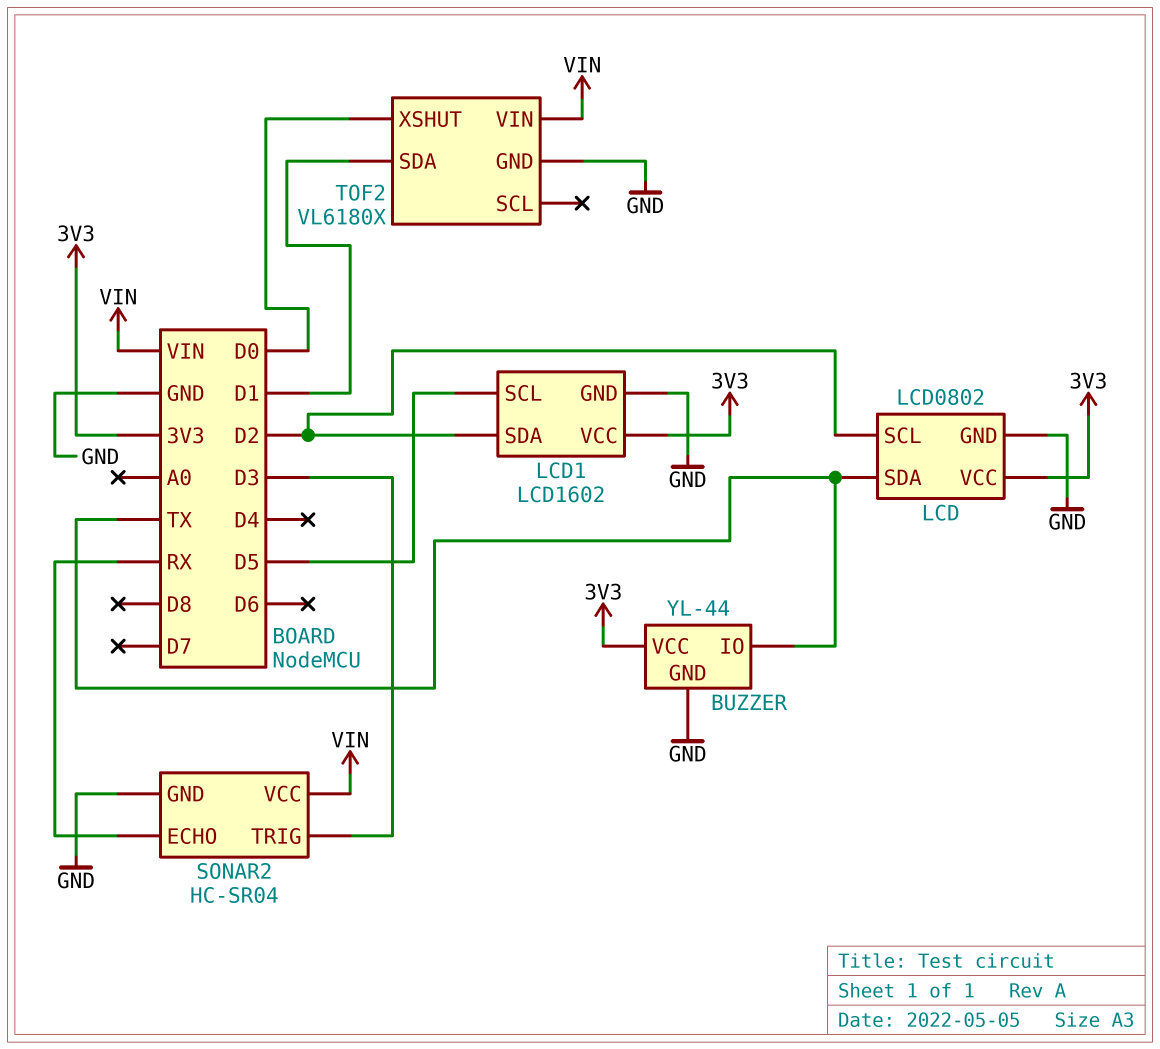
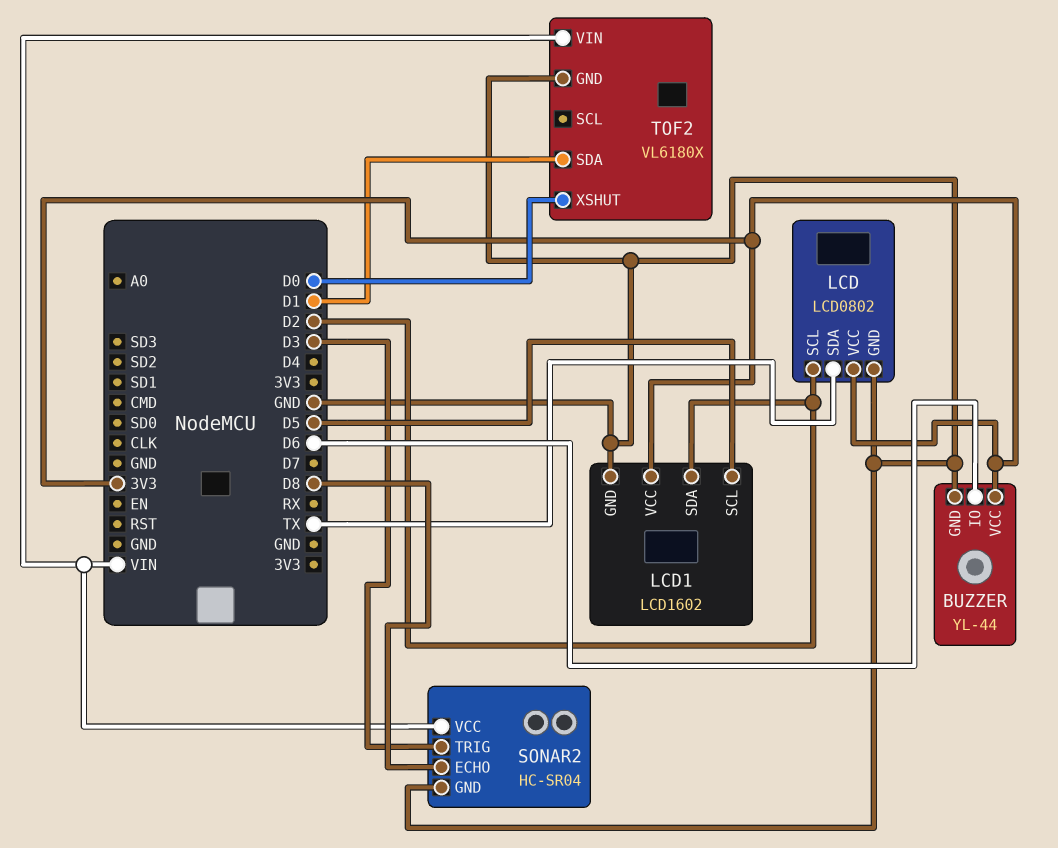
BUZZER pin IO: TX -> D6
SONAR2 pin ECHO: RX -> D8

